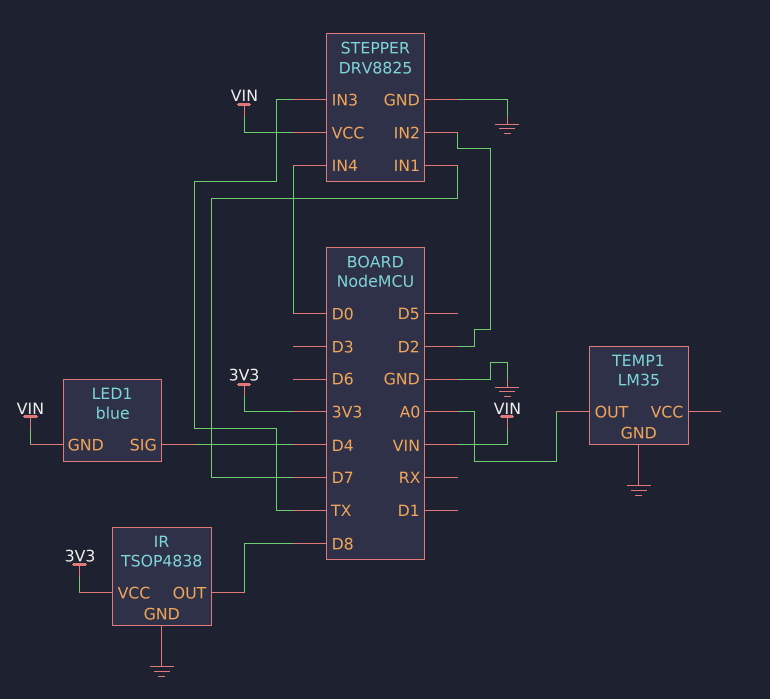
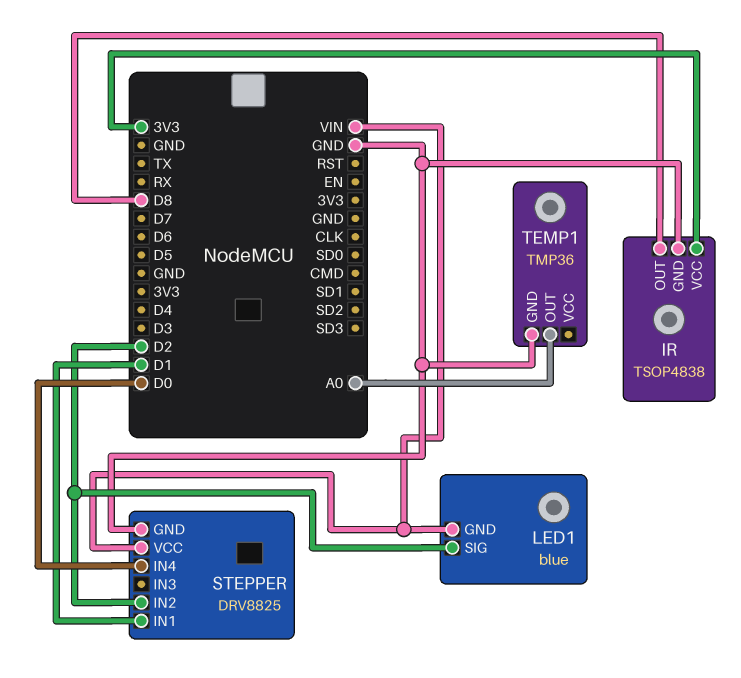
LED1 pin SIG: D4 -> D2
STEPPER pin IN1: D7 -> D1
STEPPER pin IN3: TX -> none
TEMP1: LM35 -> TMP36

